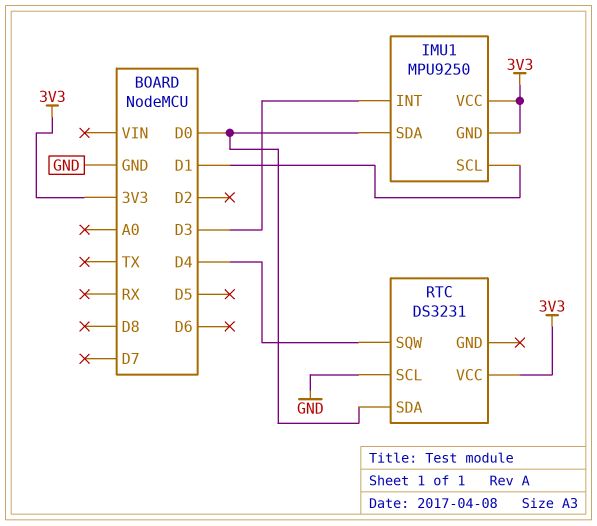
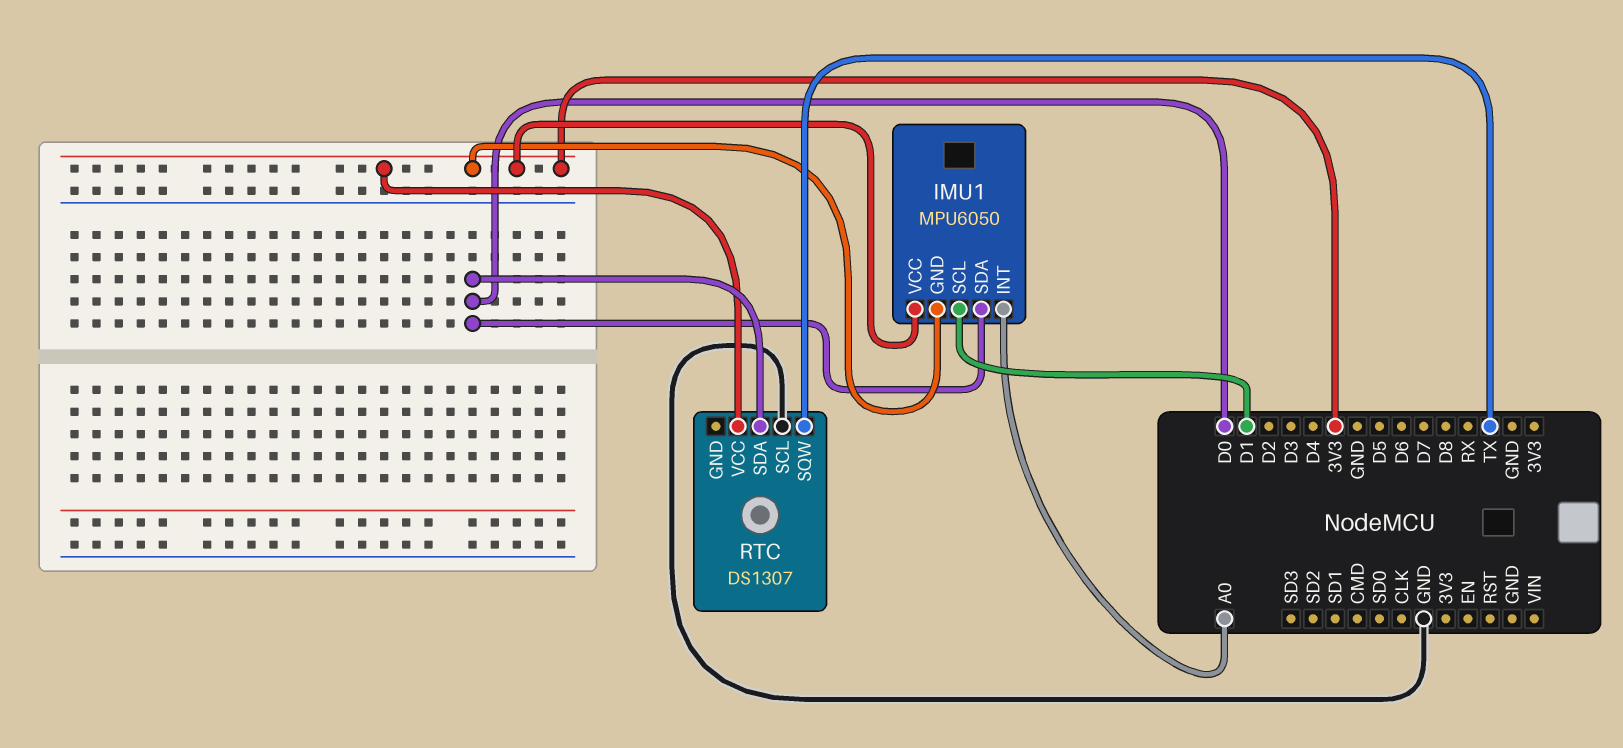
IMU1: MPU9250 -> MPU6050
IMU1 pin INT: D3 -> A0
RTC: DS3231 -> DS1307
RTC pin SQW: D4 -> TX

